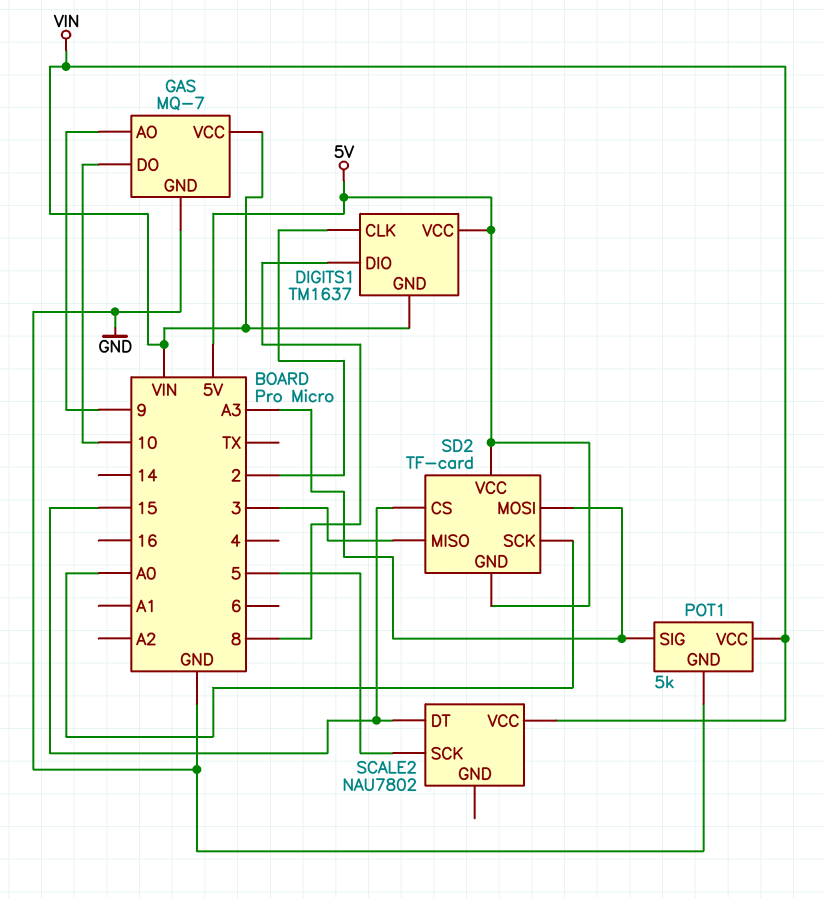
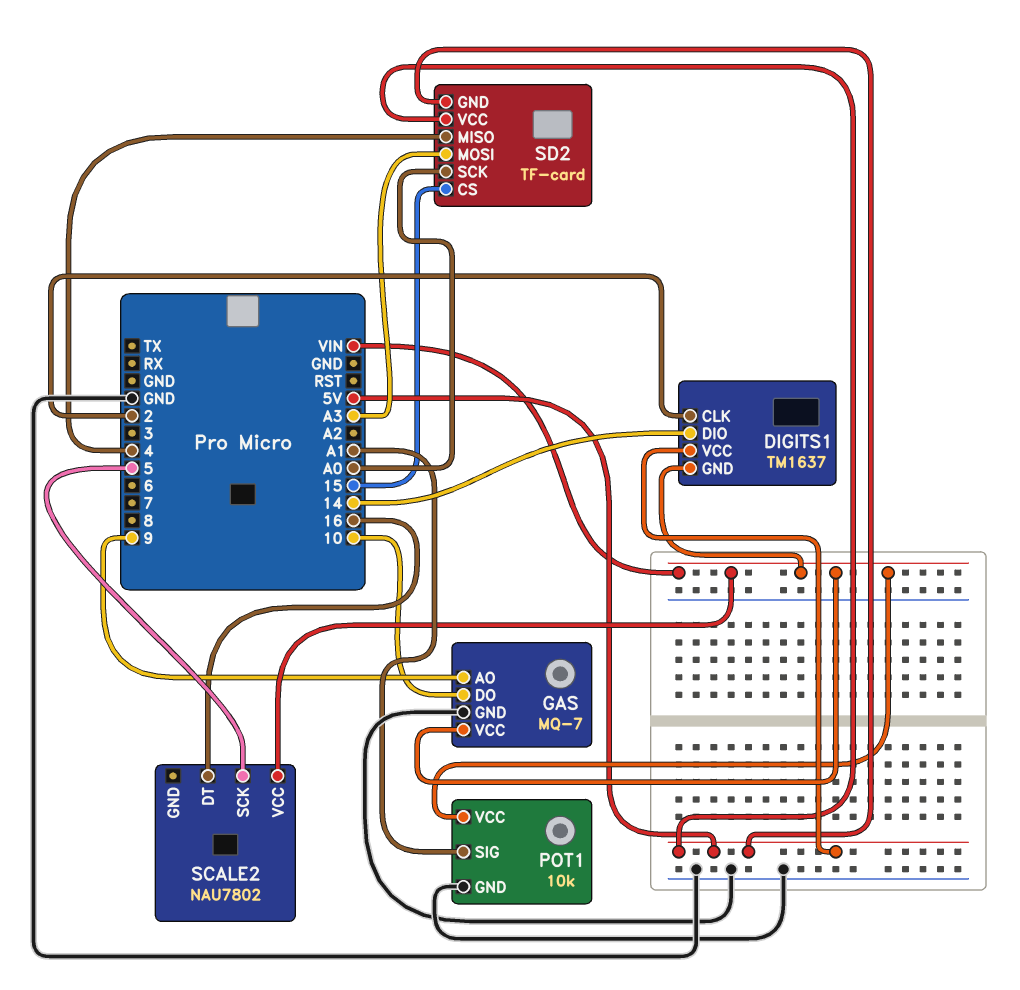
DIGITS1 pin DIO: 8 -> 14
POT1: 5k -> 10k
POT1 pin SIG: A3 -> A1
SCALE2 pin DT: 15 -> 16
SD2 pin MISO: 3 -> 4

